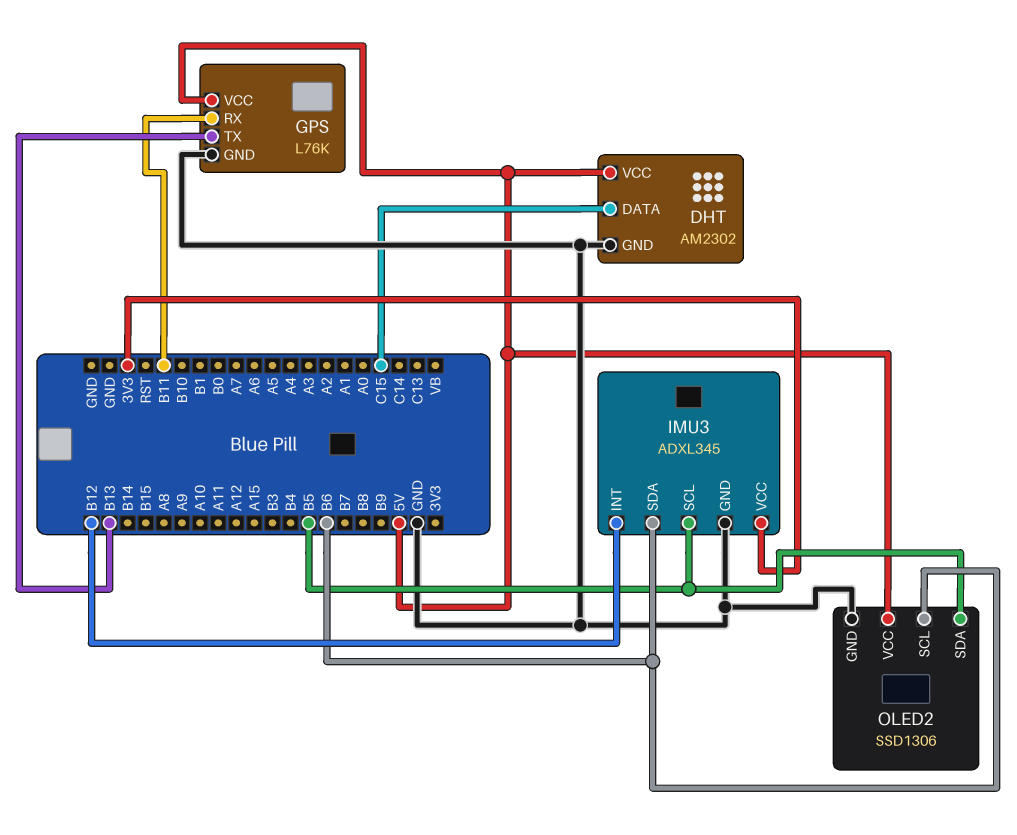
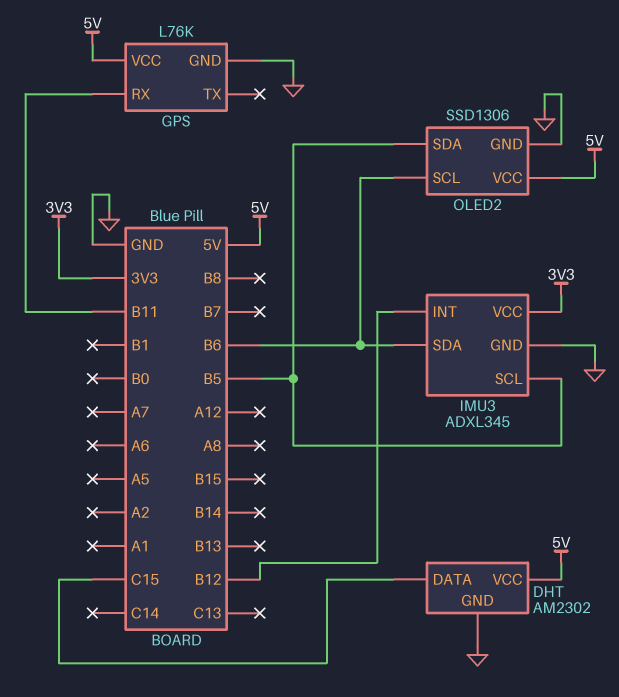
GPS pin TX: B13 -> none

